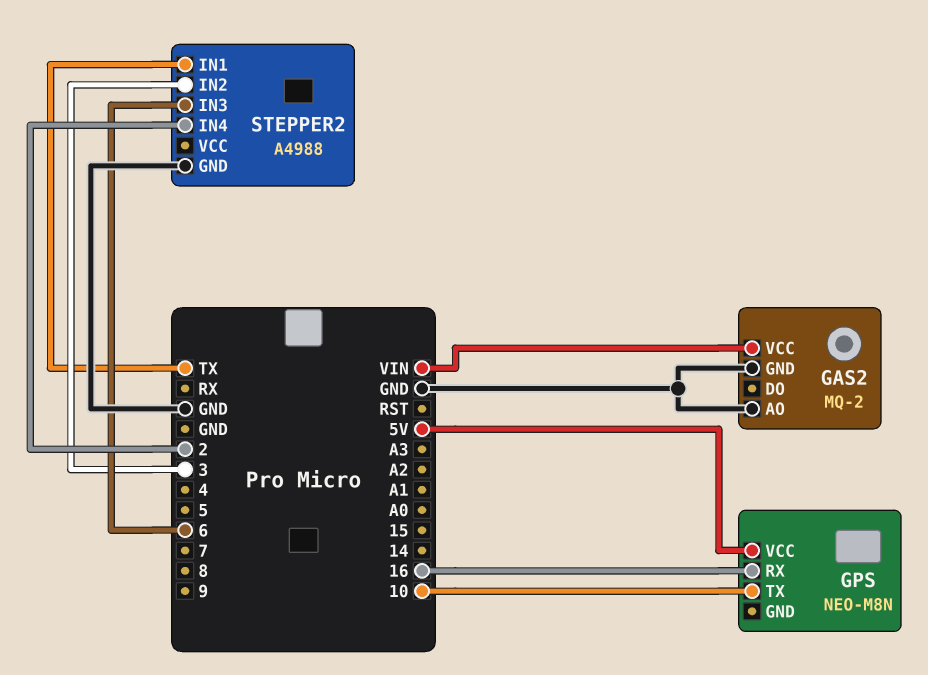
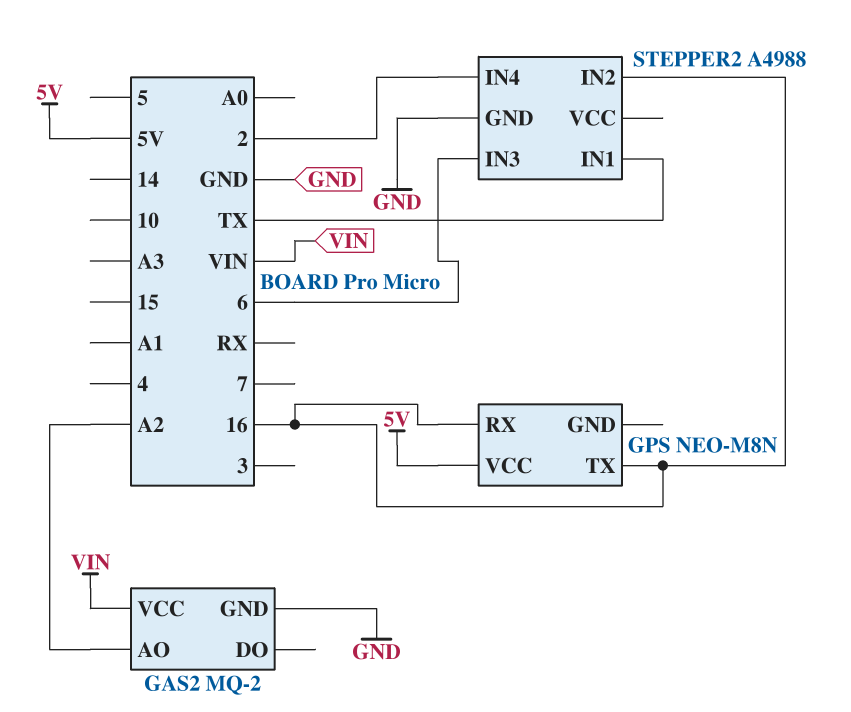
GAS2 pin AO: GND -> A2
GPS pin TX: 10 -> 16
STEPPER2 pin IN2: 3 -> 16

